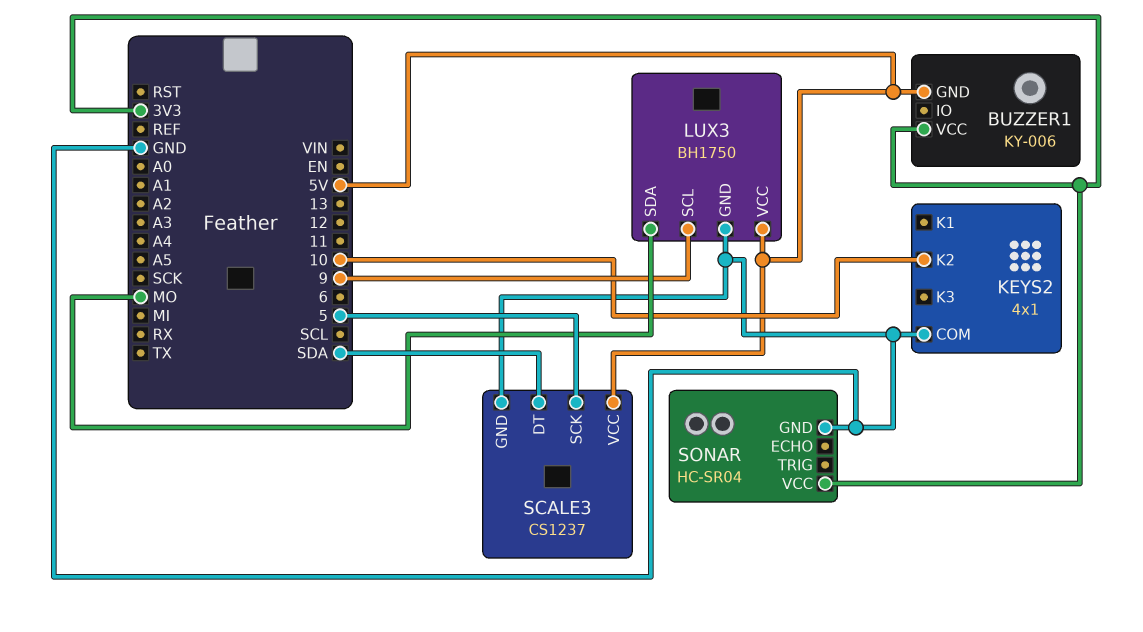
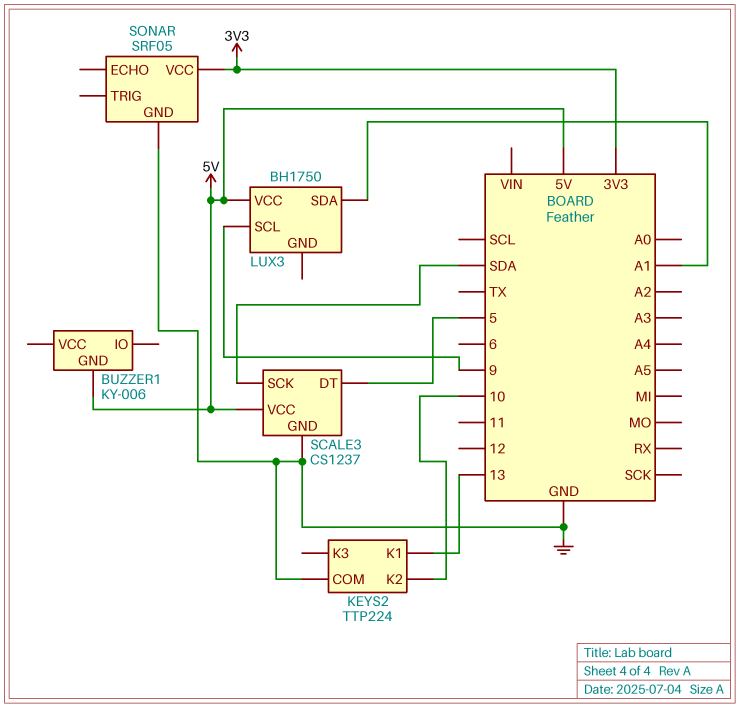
BUZZER1 pin VCC: 3V3 -> none
KEYS2: 4x1 -> TTP224
KEYS2 pin K1: none -> 13
LUX3 pin GND: GND -> none
LUX3 pin SDA: MO -> A1
SCALE3 pin DT: SDA -> 5
SCALE3 pin SCK: 5 -> SDA
SONAR: HC-SR04 -> SRF05

